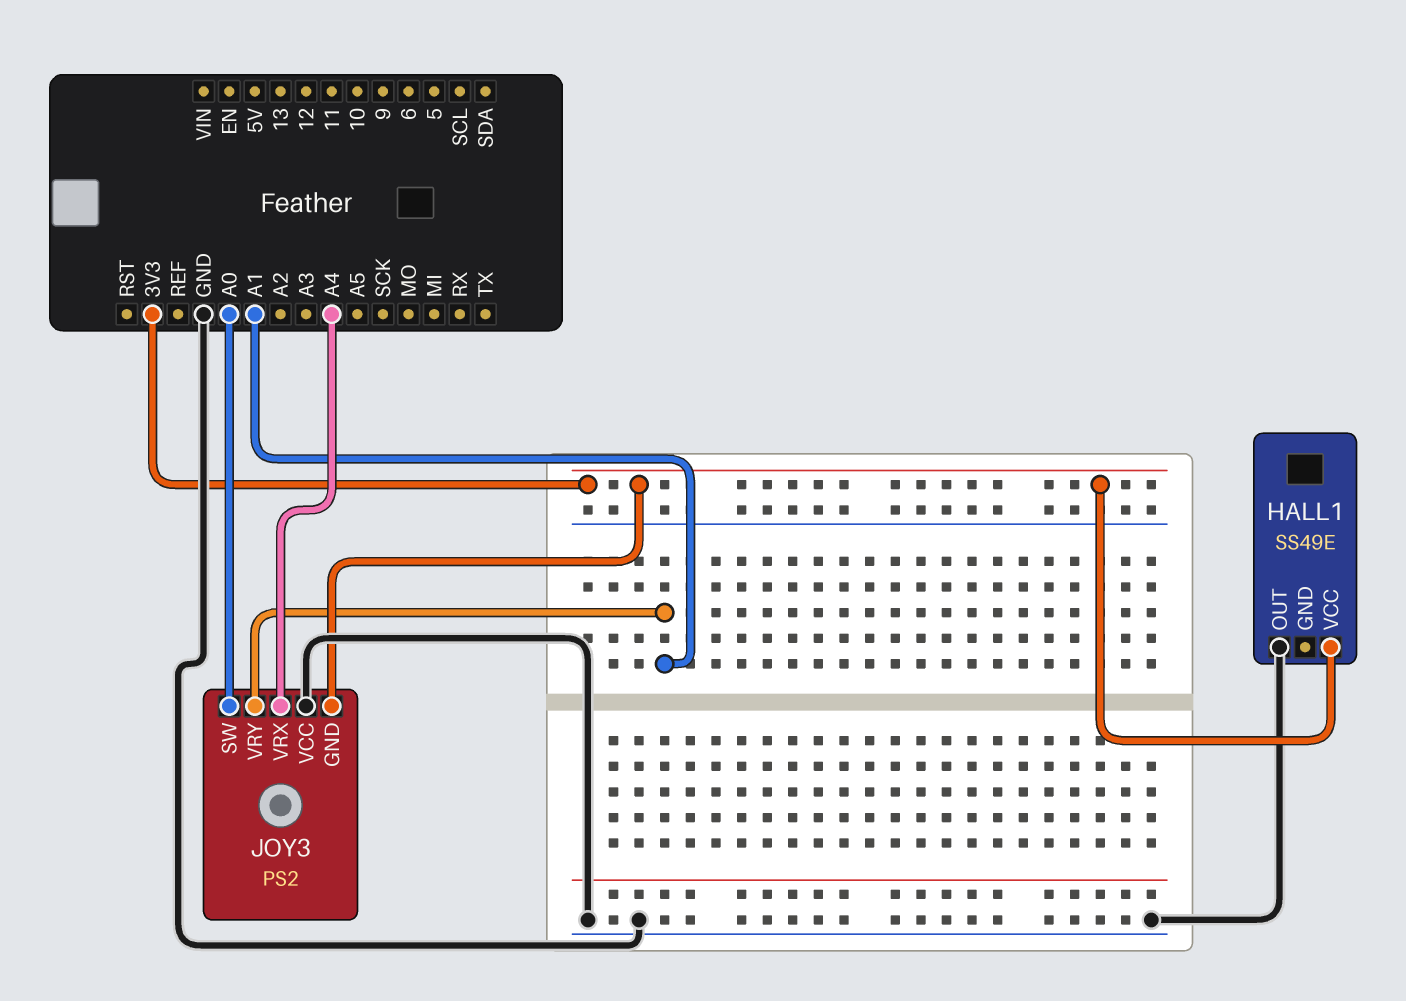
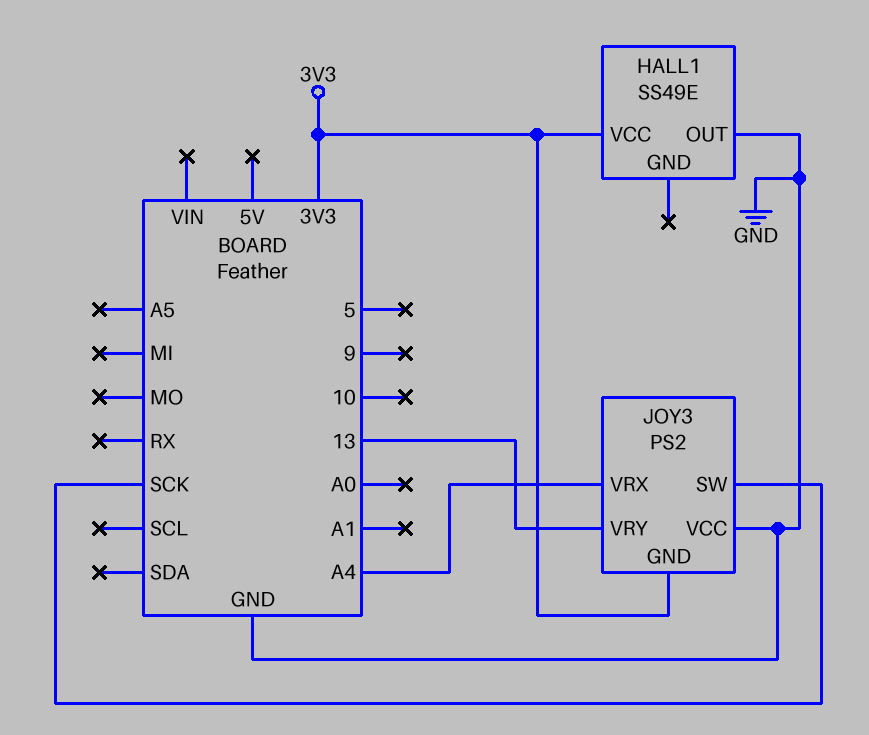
JOY3 pin SW: A0 -> SCK
JOY3 pin VRY: A1 -> 13

